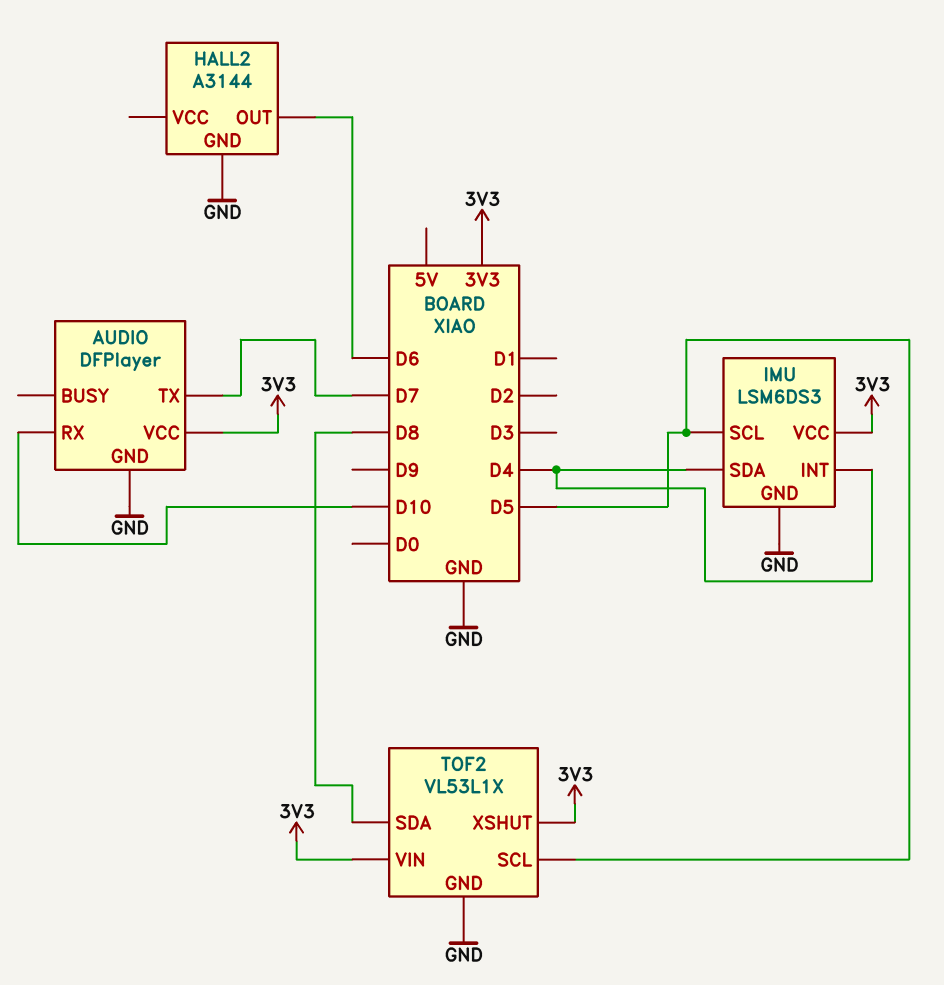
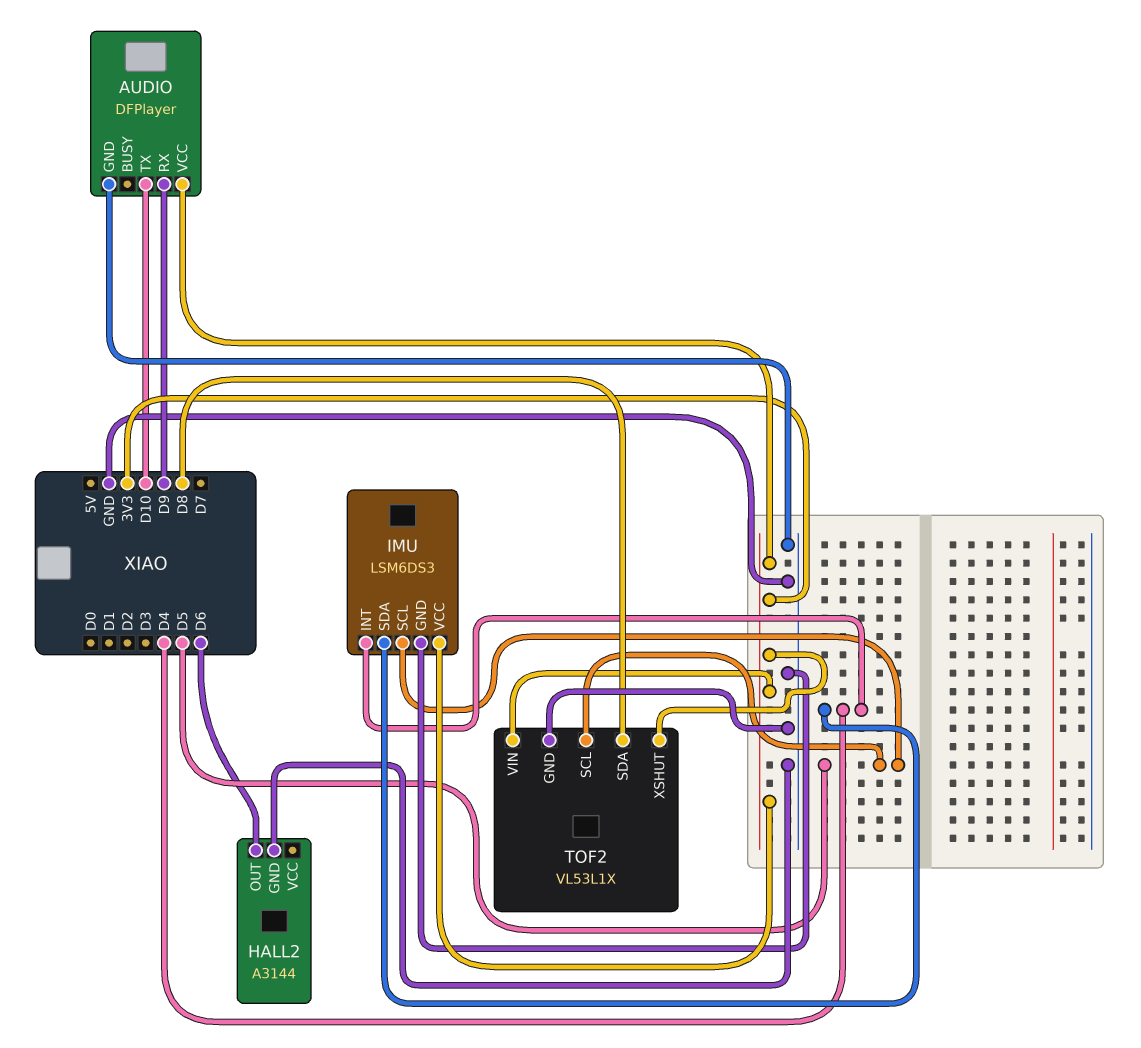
AUDIO pin RX: D10 -> D9
AUDIO pin TX: D7 -> D10

